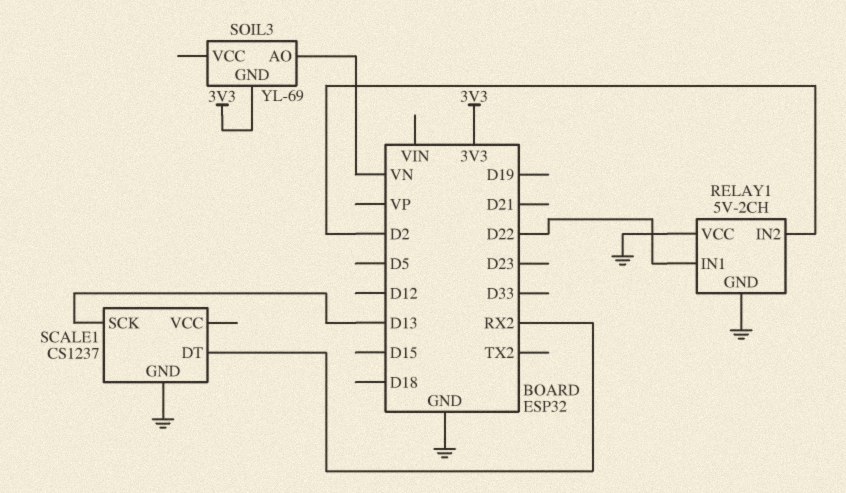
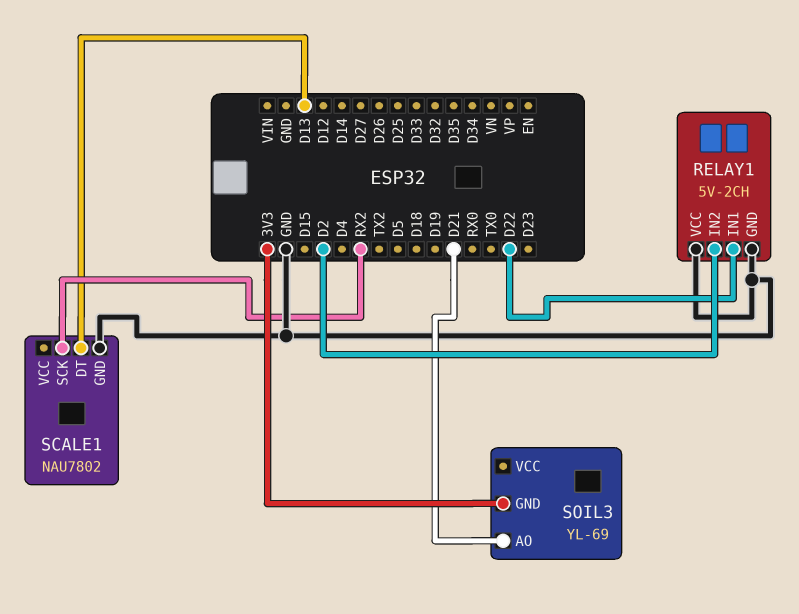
SCALE1: CS1237 -> NAU7802
SCALE1 pin DT: RX2 -> D13
SCALE1 pin SCK: D13 -> RX2
SOIL3 pin AO: VN -> D21

